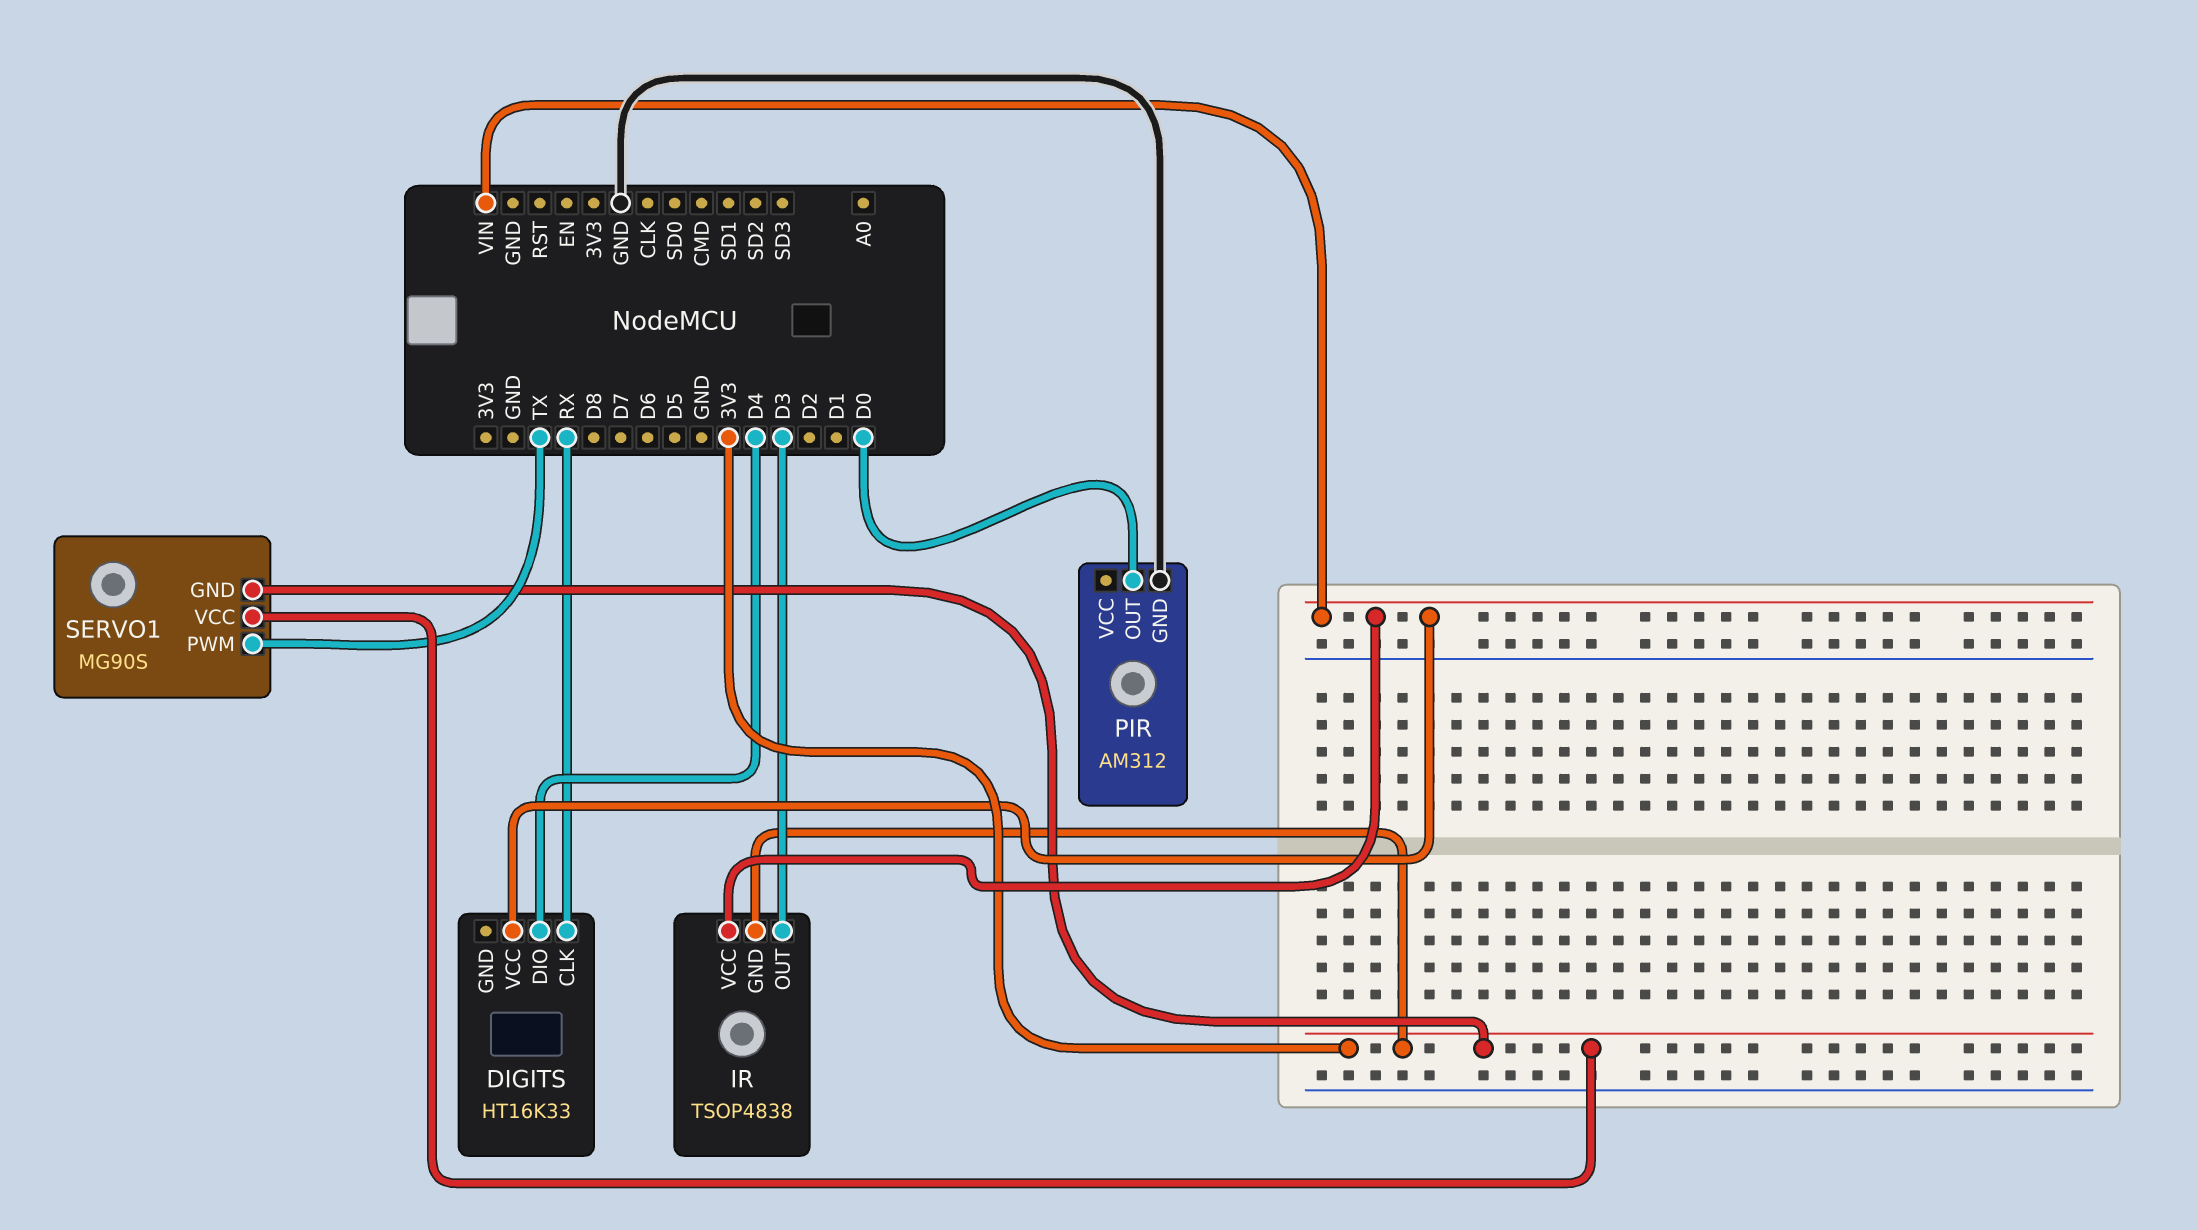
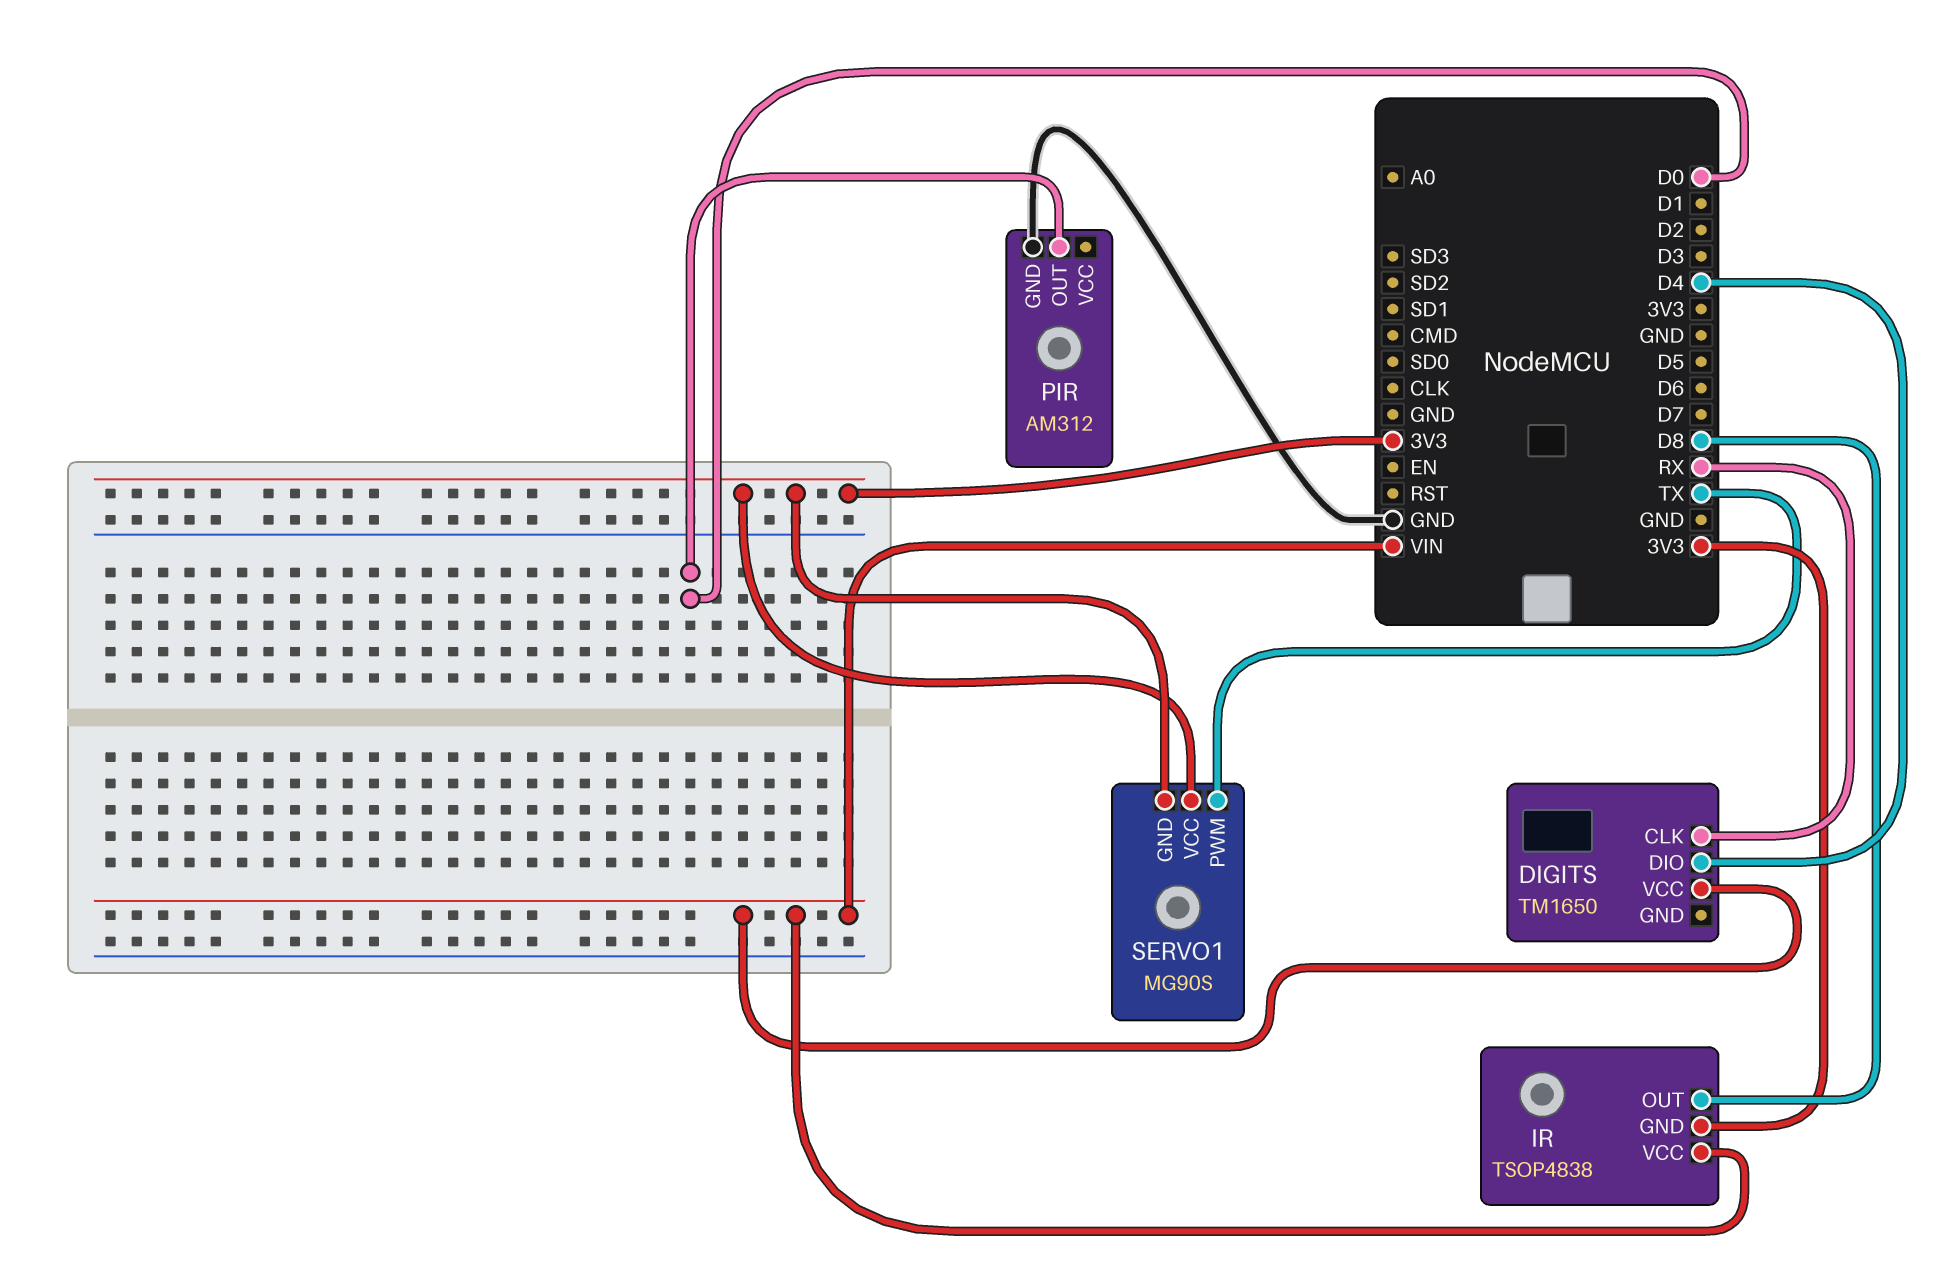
DIGITS: HT16K33 -> TM1650
IR pin OUT: D3 -> D8

